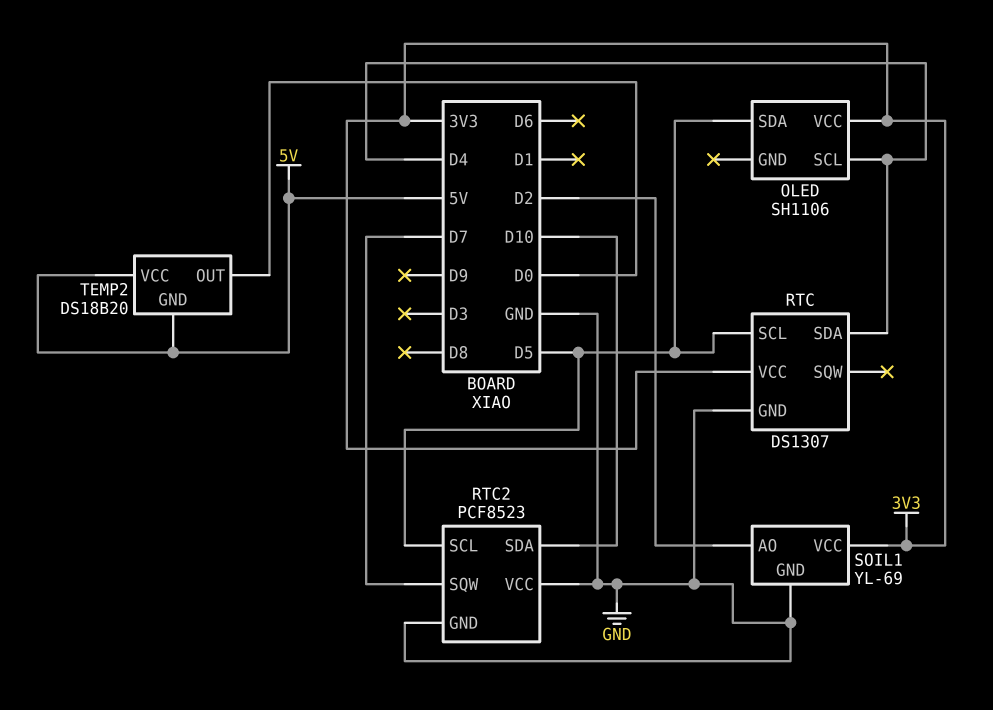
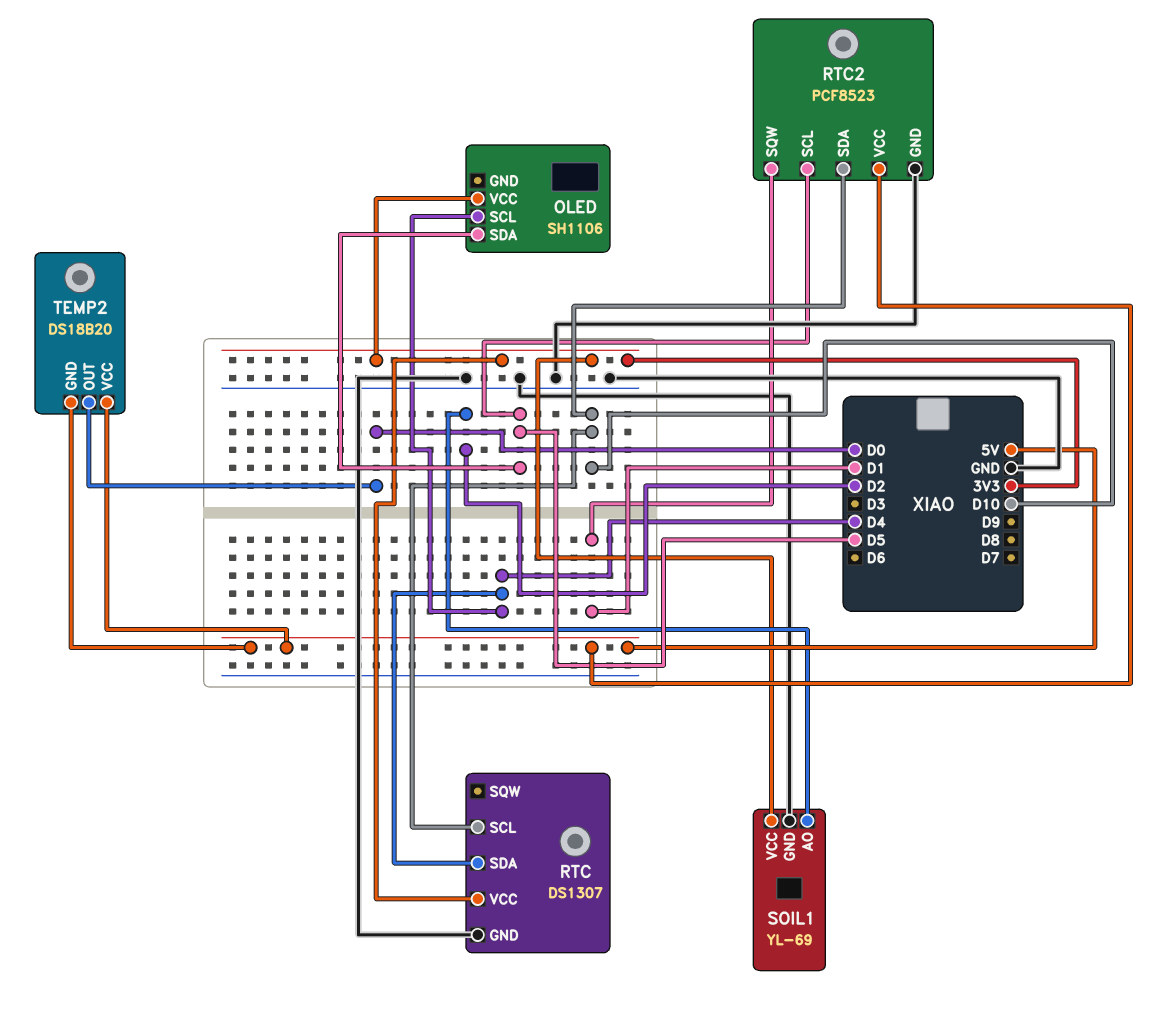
RTC pin SCL: D5 -> D10
RTC2 pin SQW: D7 -> D1
RTC2 pin VCC: GND -> 5V

